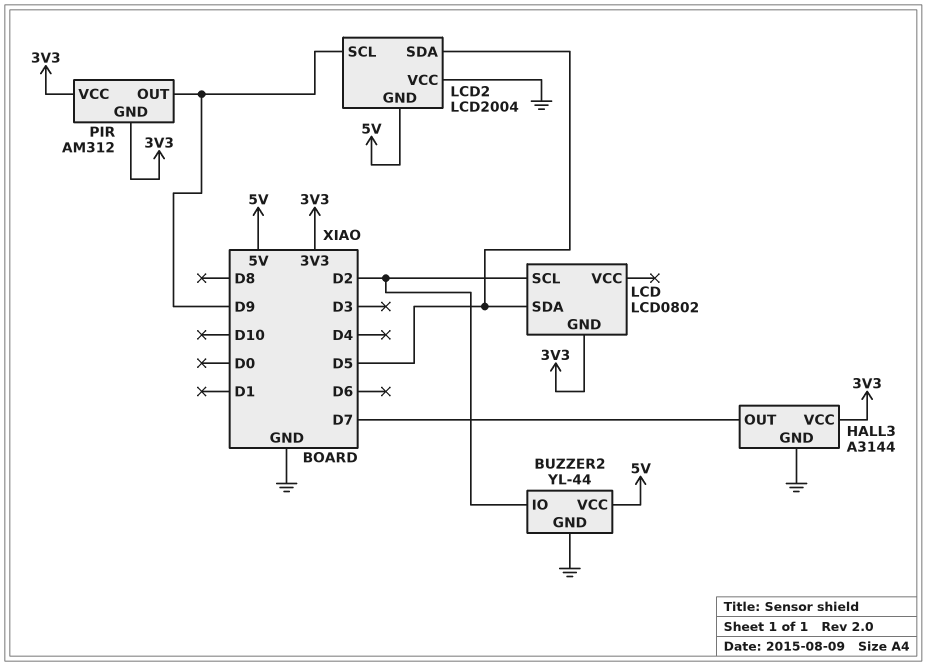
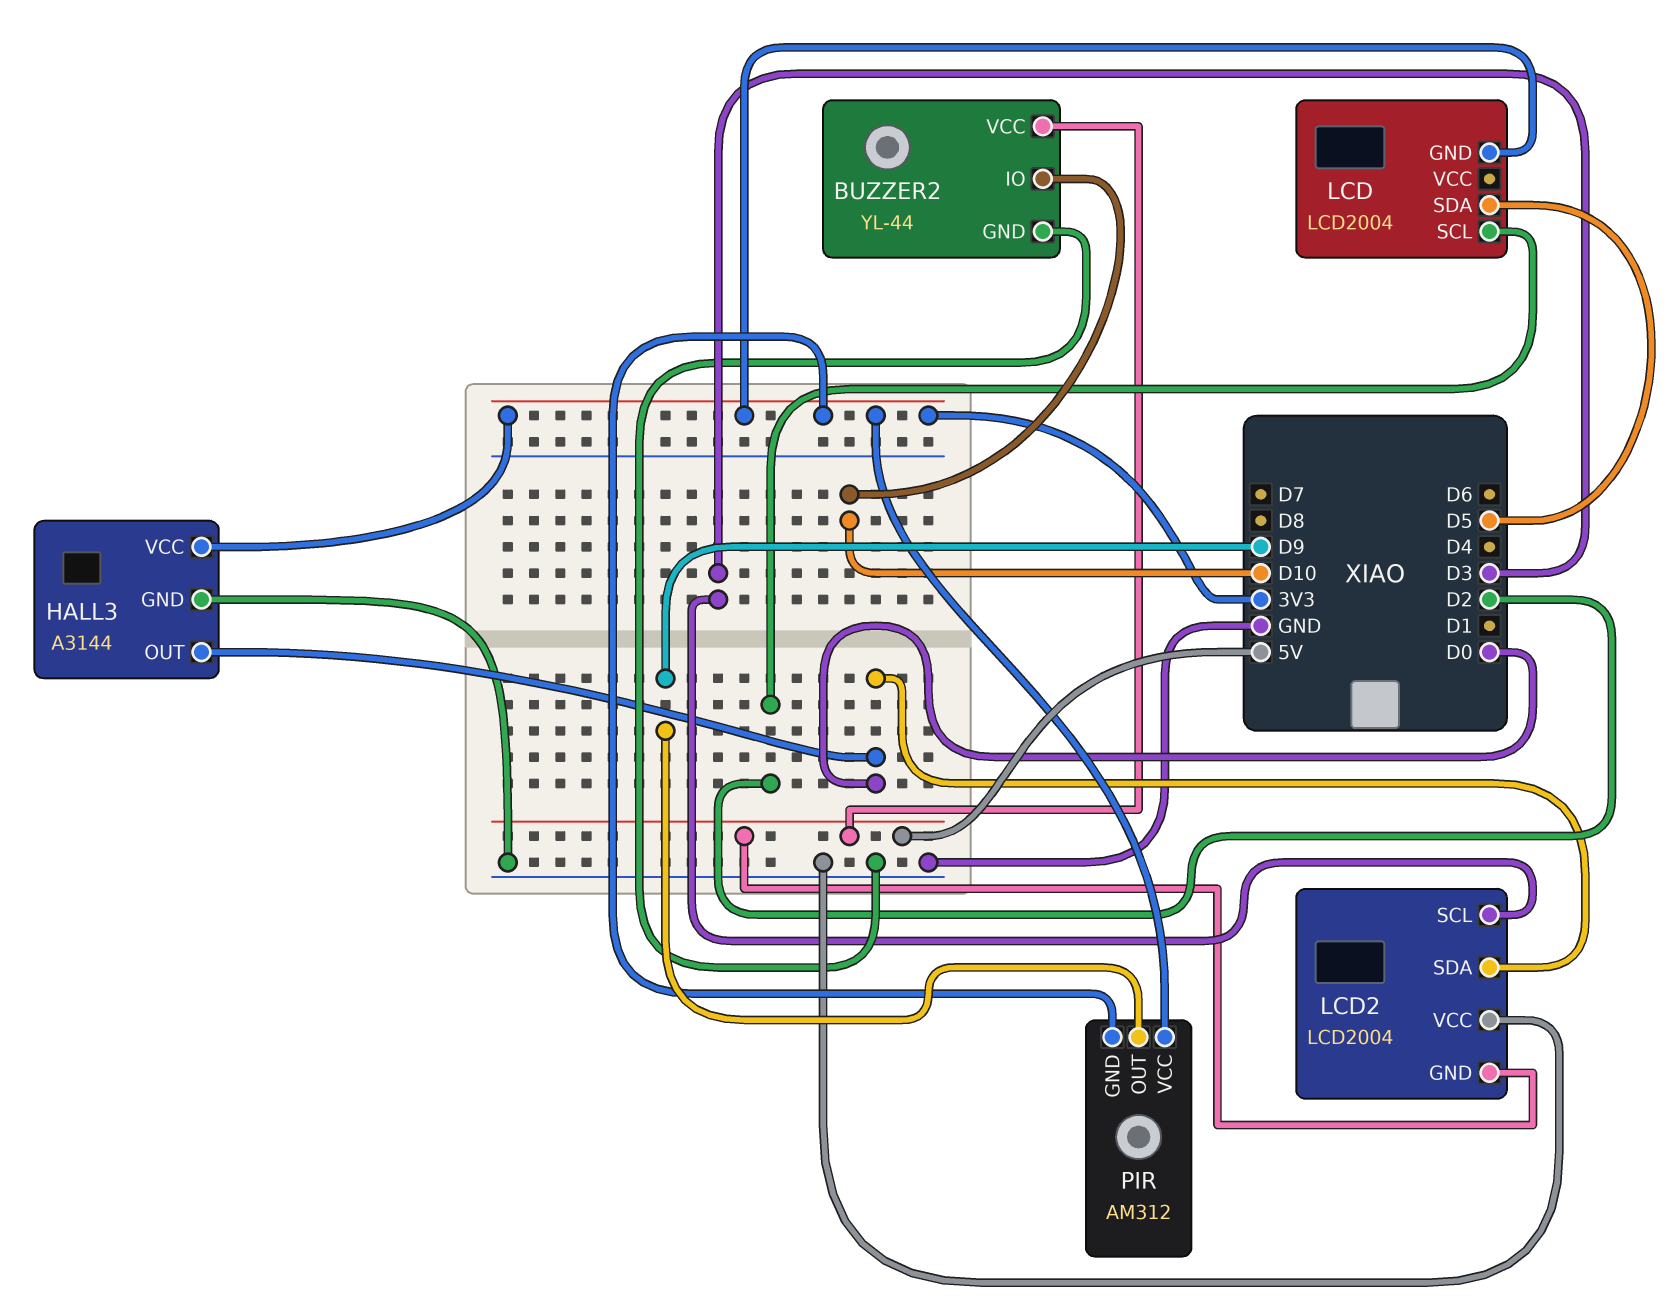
BUZZER2 pin IO: D2 -> D10
HALL3 pin OUT: D7 -> D0
LCD: LCD0802 -> LCD2004
LCD2 pin SCL: D9 -> D3
LCD2 pin SDA: D5 -> D0

